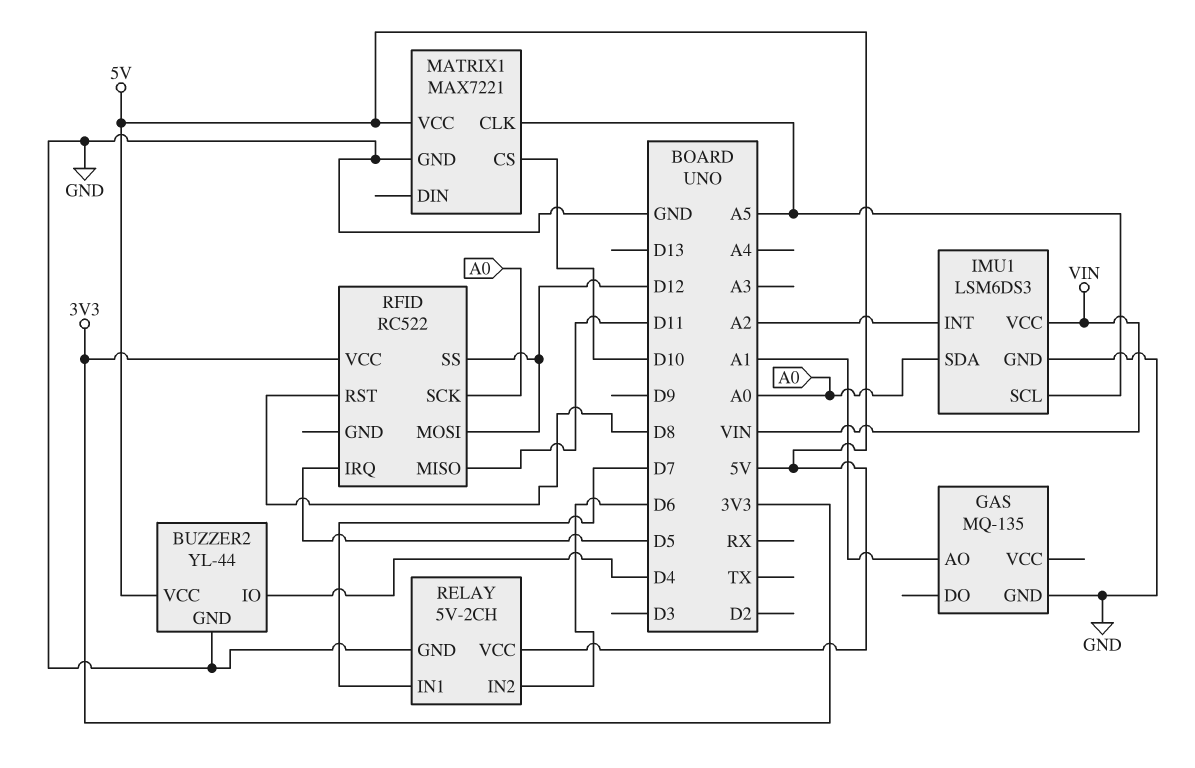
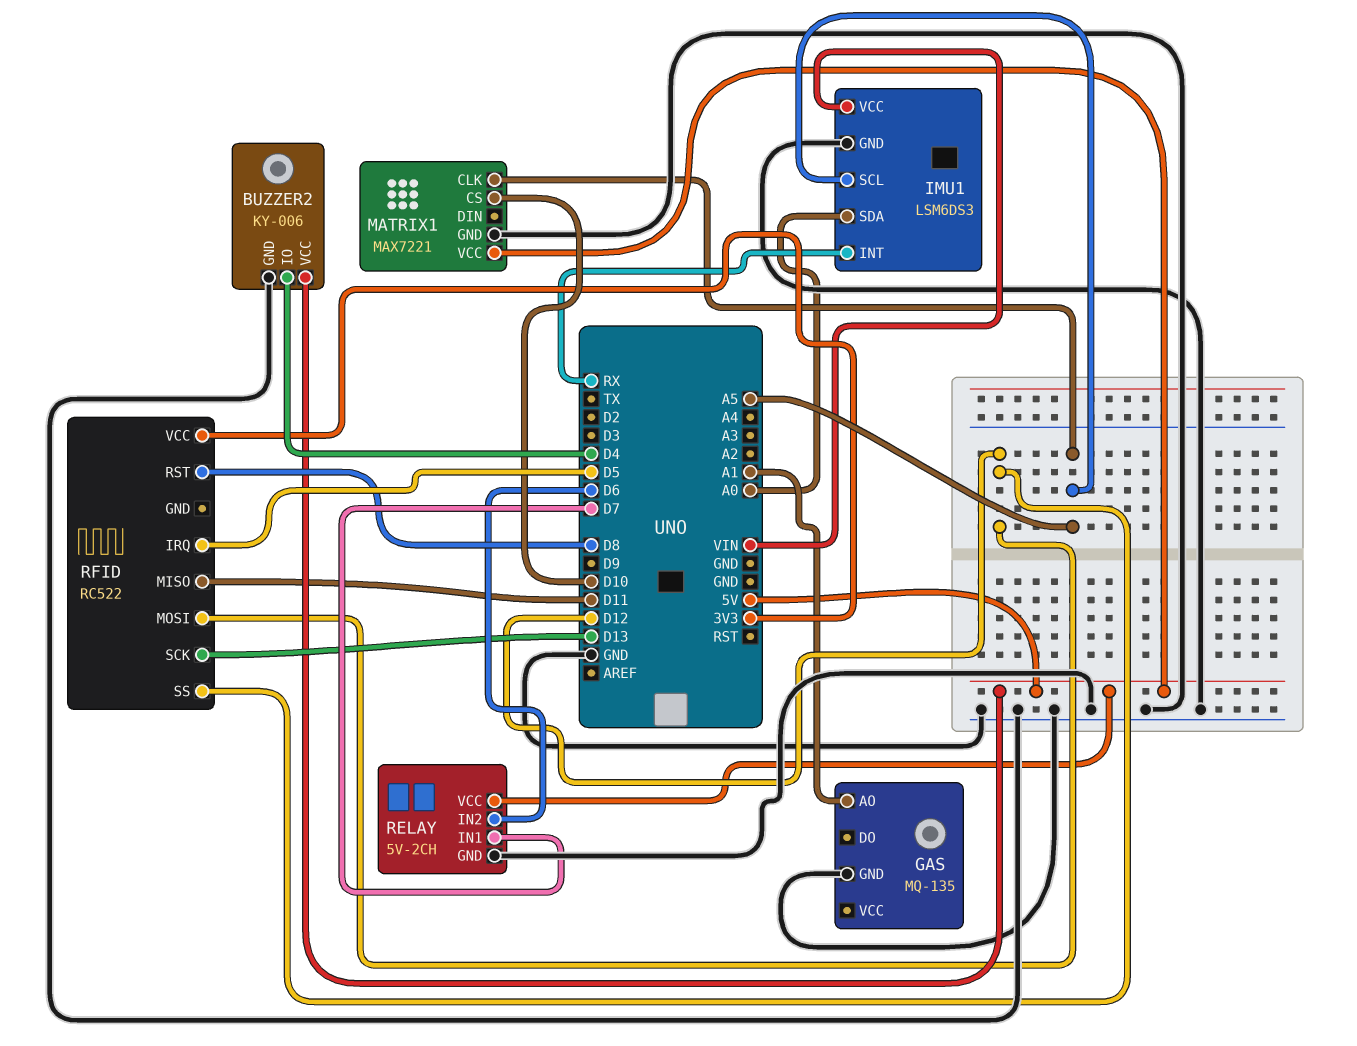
BUZZER2: YL-44 -> KY-006
IMU1 pin INT: A2 -> RX
RFID pin SCK: A0 -> D13

